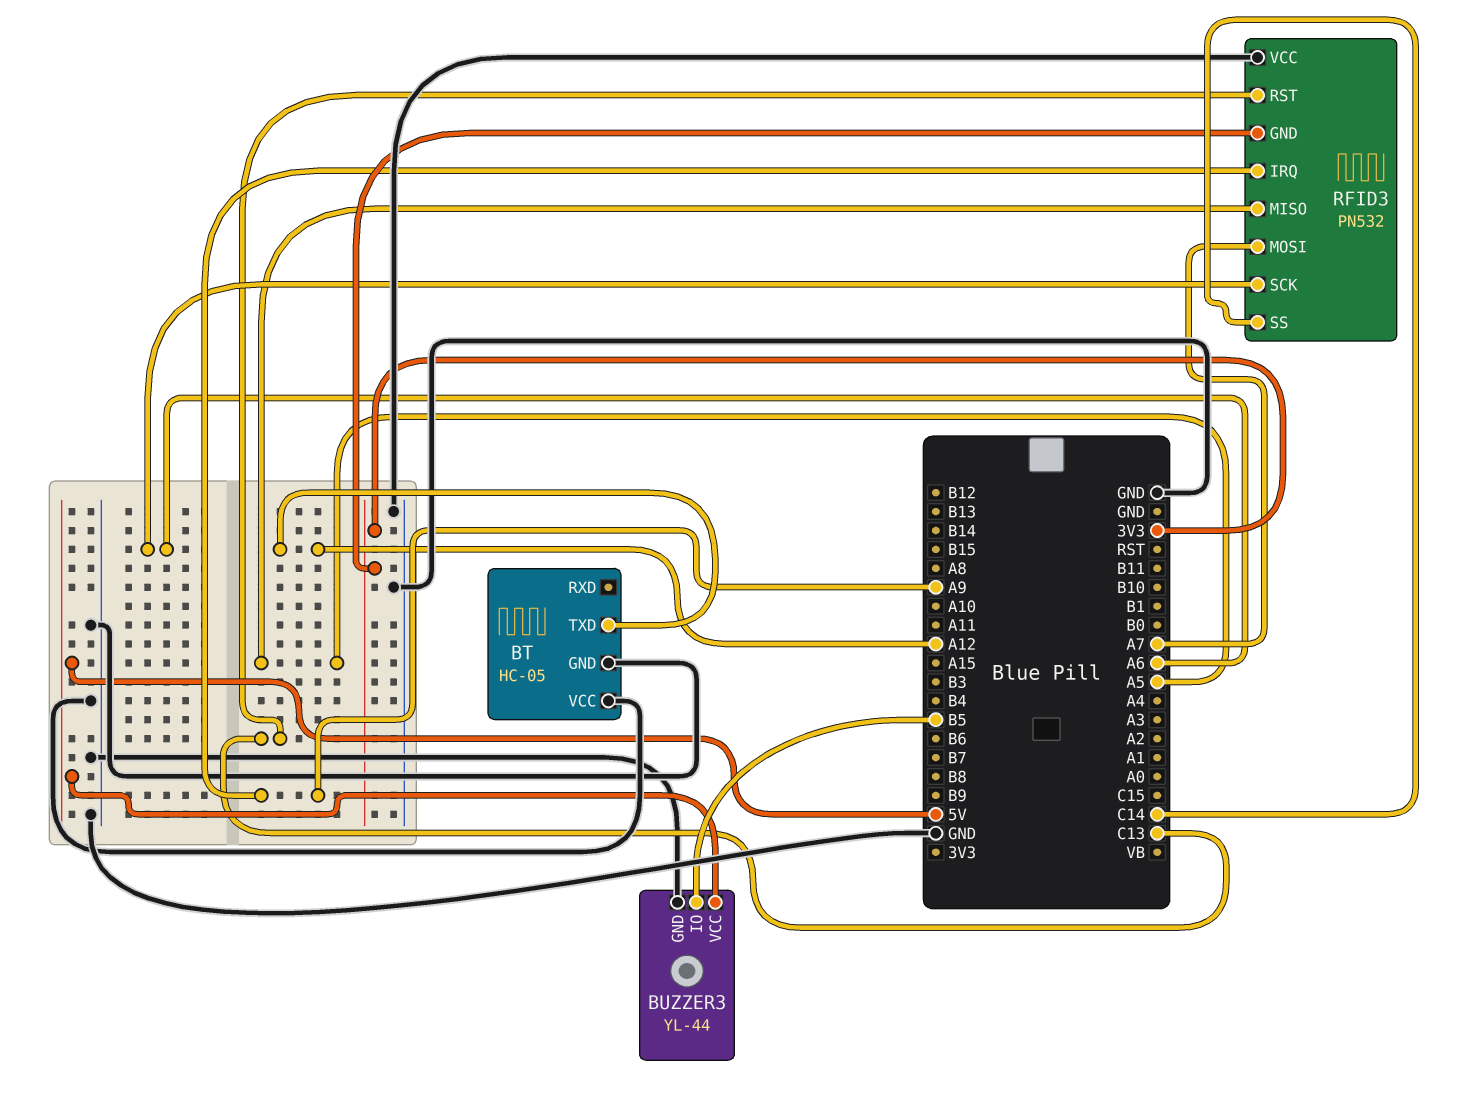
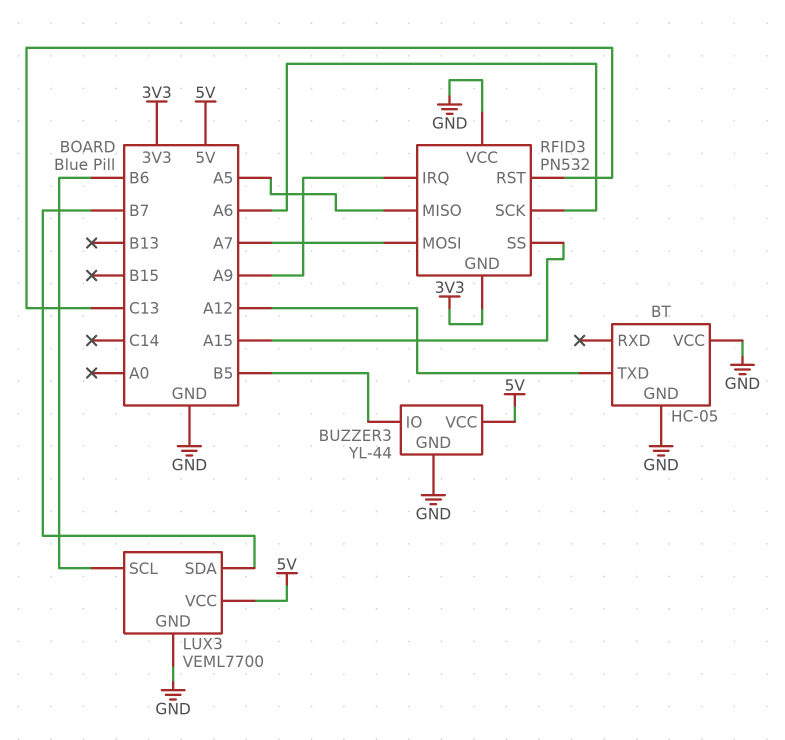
LUX3: none -> VEML7700
LUX3 pin GND: none -> GND
LUX3 pin SCL: none -> B6
LUX3 pin SDA: none -> B7
LUX3 pin VCC: none -> 5V
RFID3 pin SS: C14 -> A15

